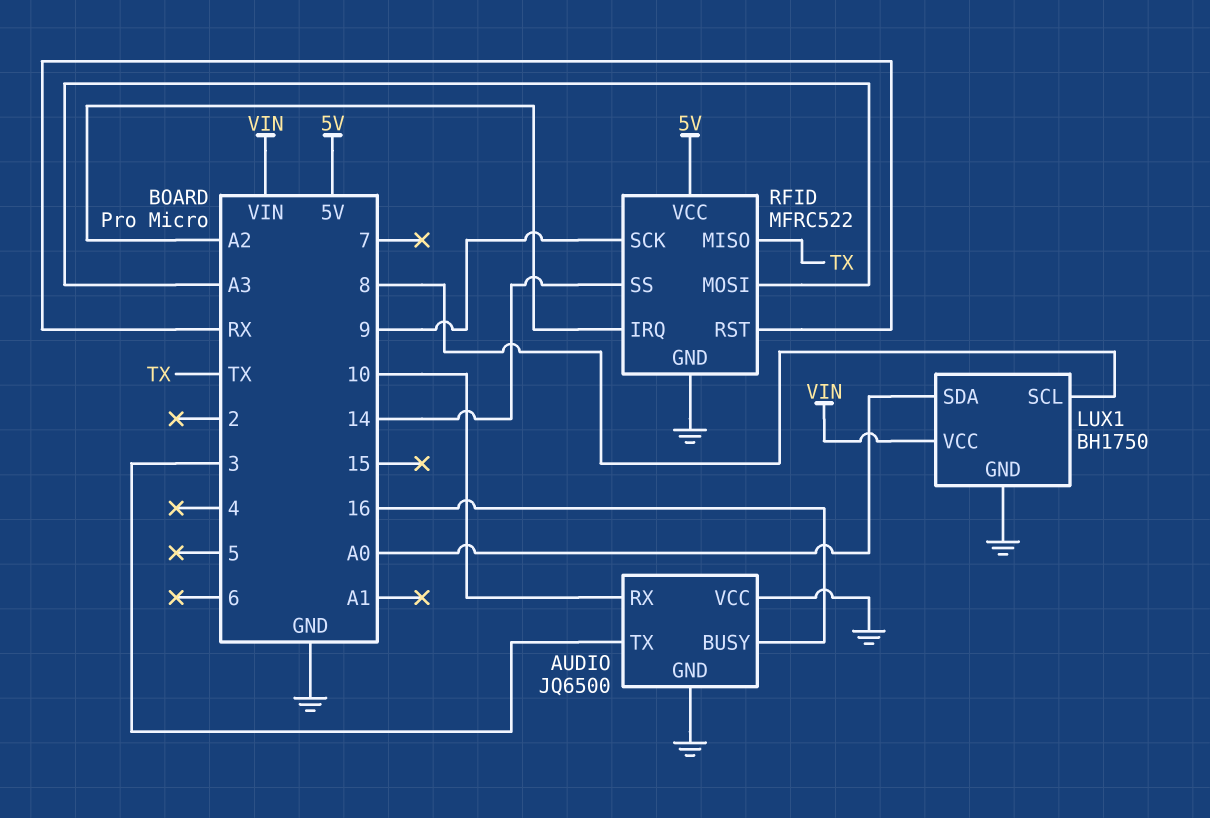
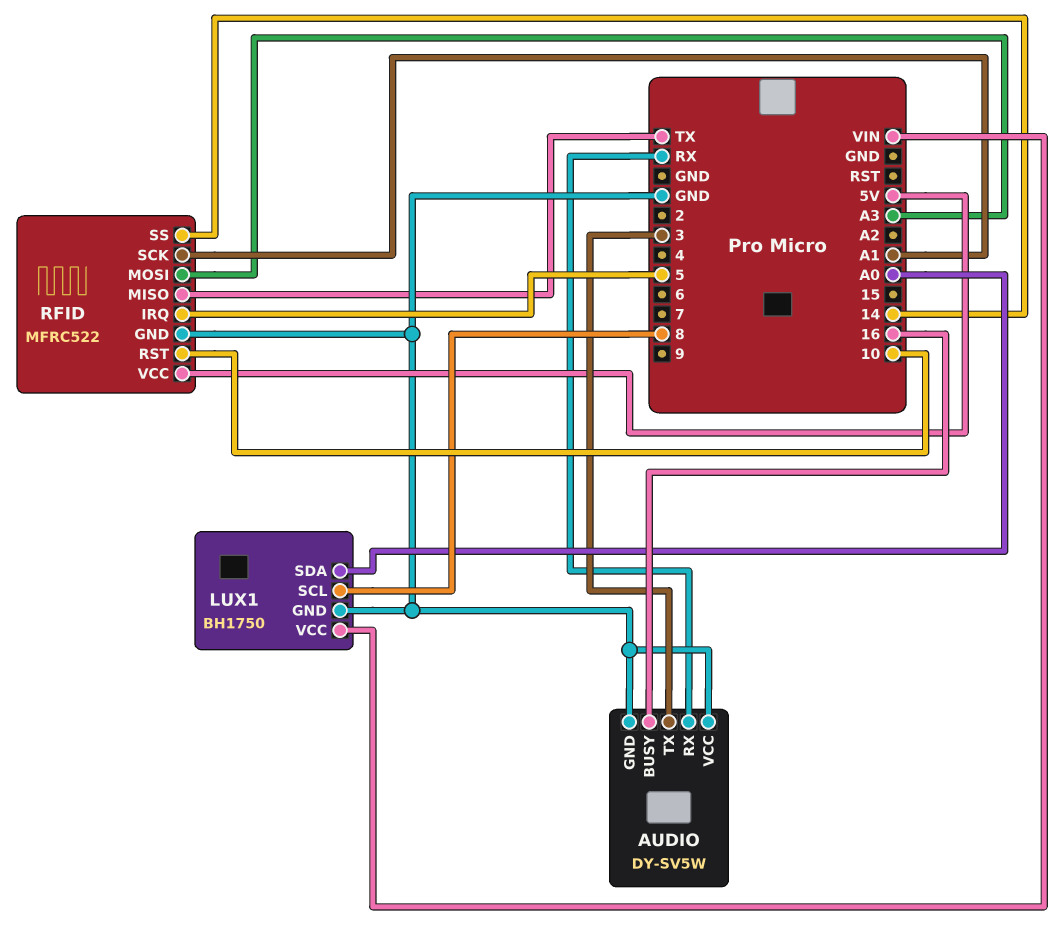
AUDIO: JQ6500 -> DY-SV5W
AUDIO pin RX: 10 -> RX
RFID pin IRQ: A2 -> 5
RFID pin RST: RX -> 10
RFID pin SCK: 9 -> A1

